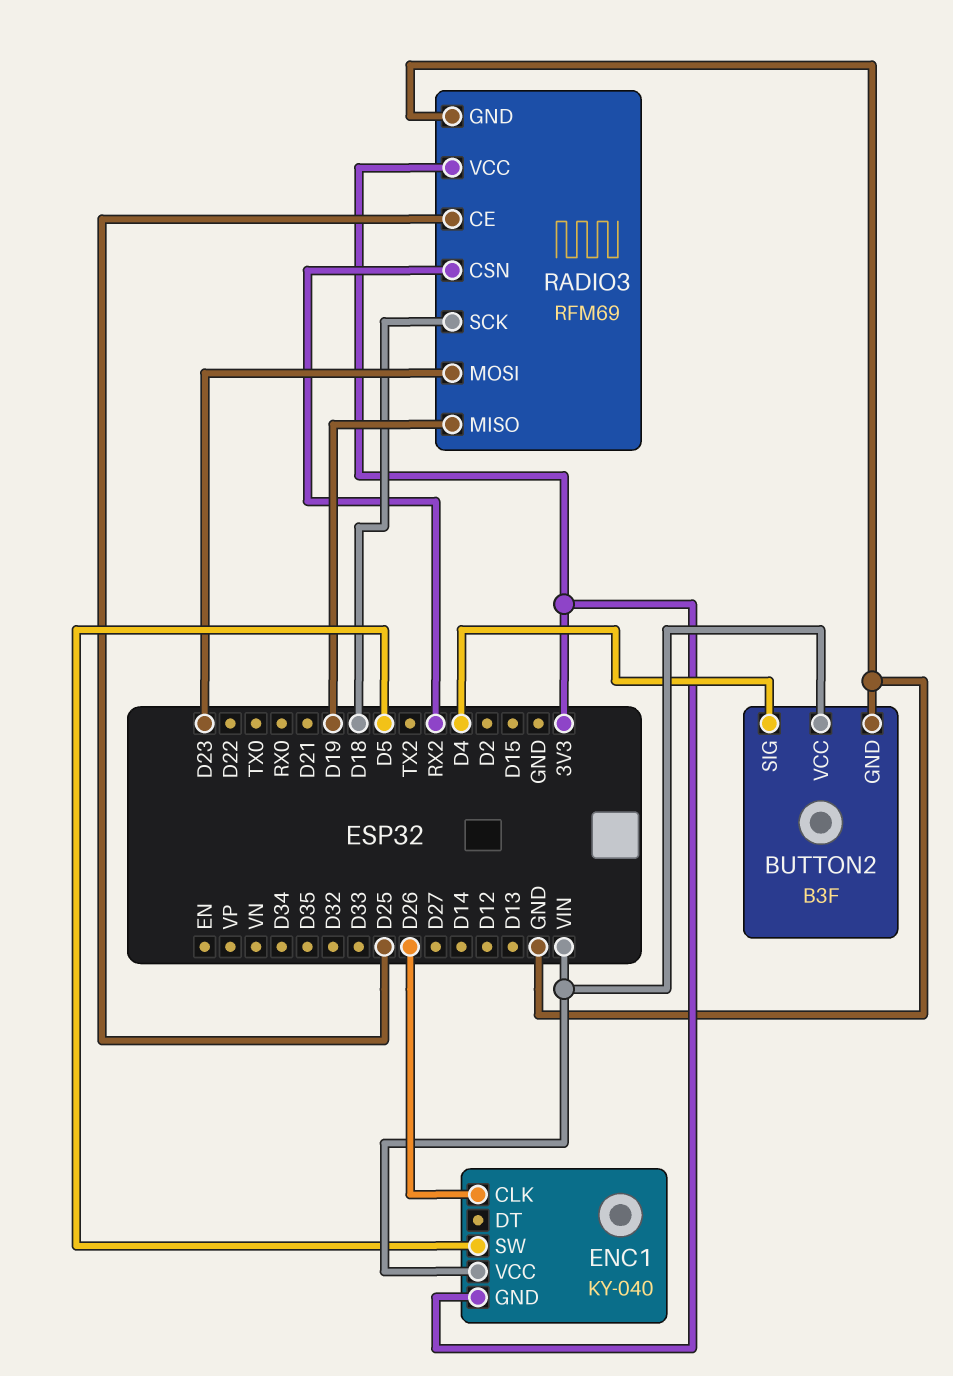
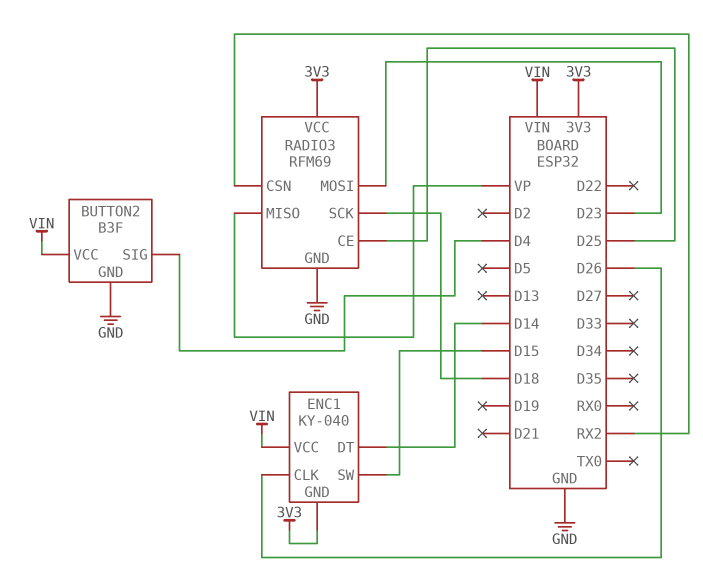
ENC1 pin DT: none -> D14
ENC1 pin SW: D5 -> D15
RADIO3 pin MISO: D19 -> VP

